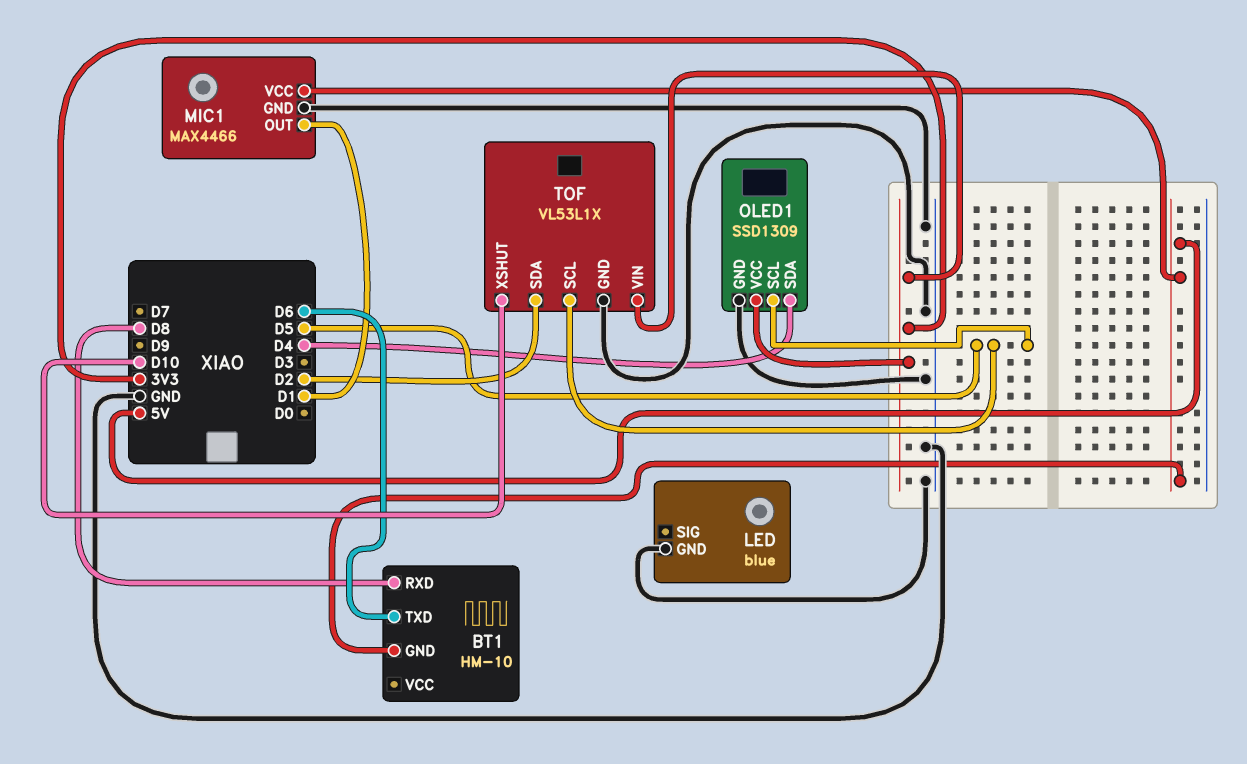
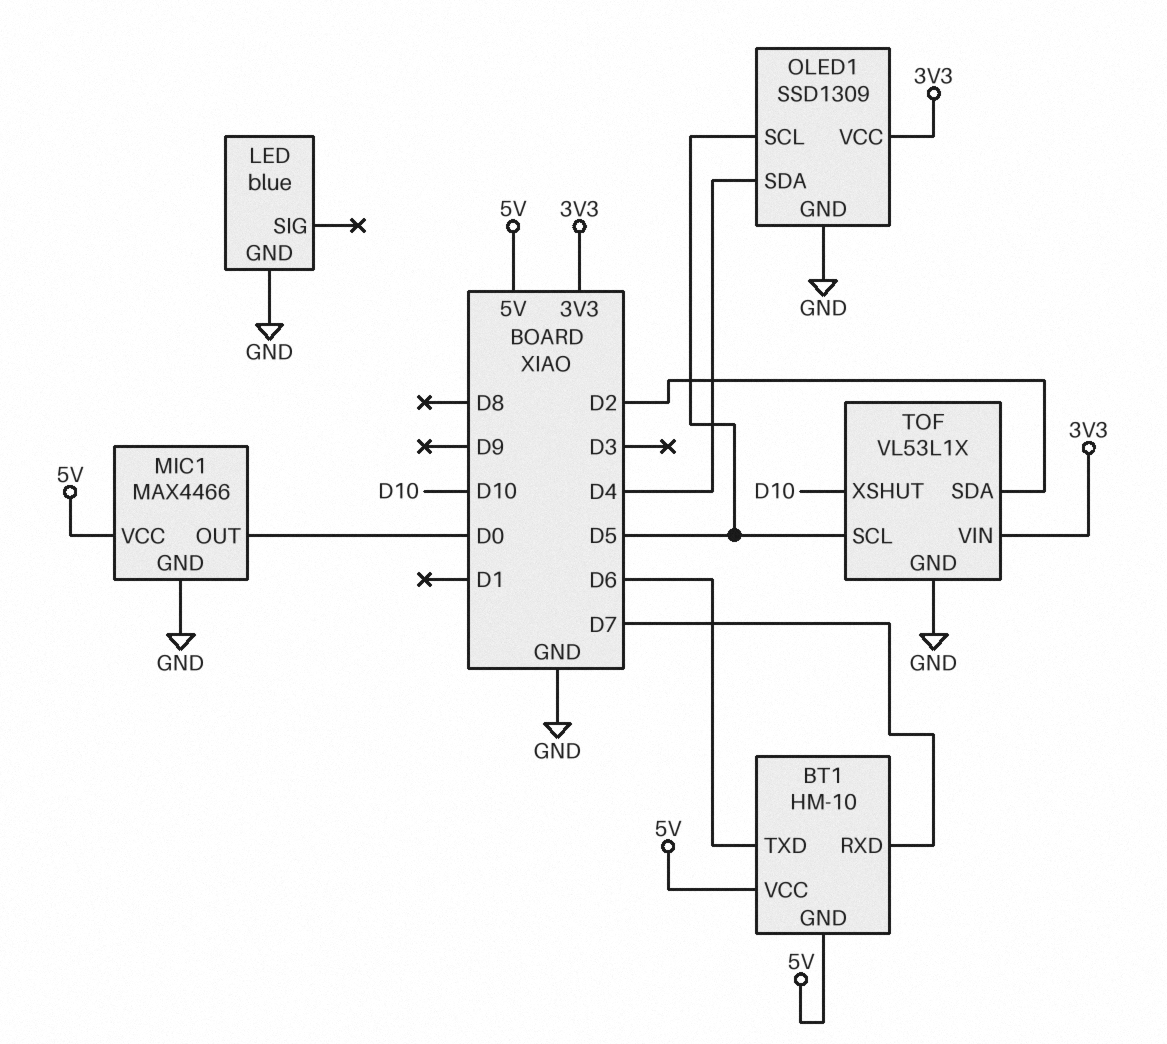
BT1 pin RXD: D8 -> D7
BT1 pin VCC: none -> 5V
MIC1 pin OUT: D1 -> D0

